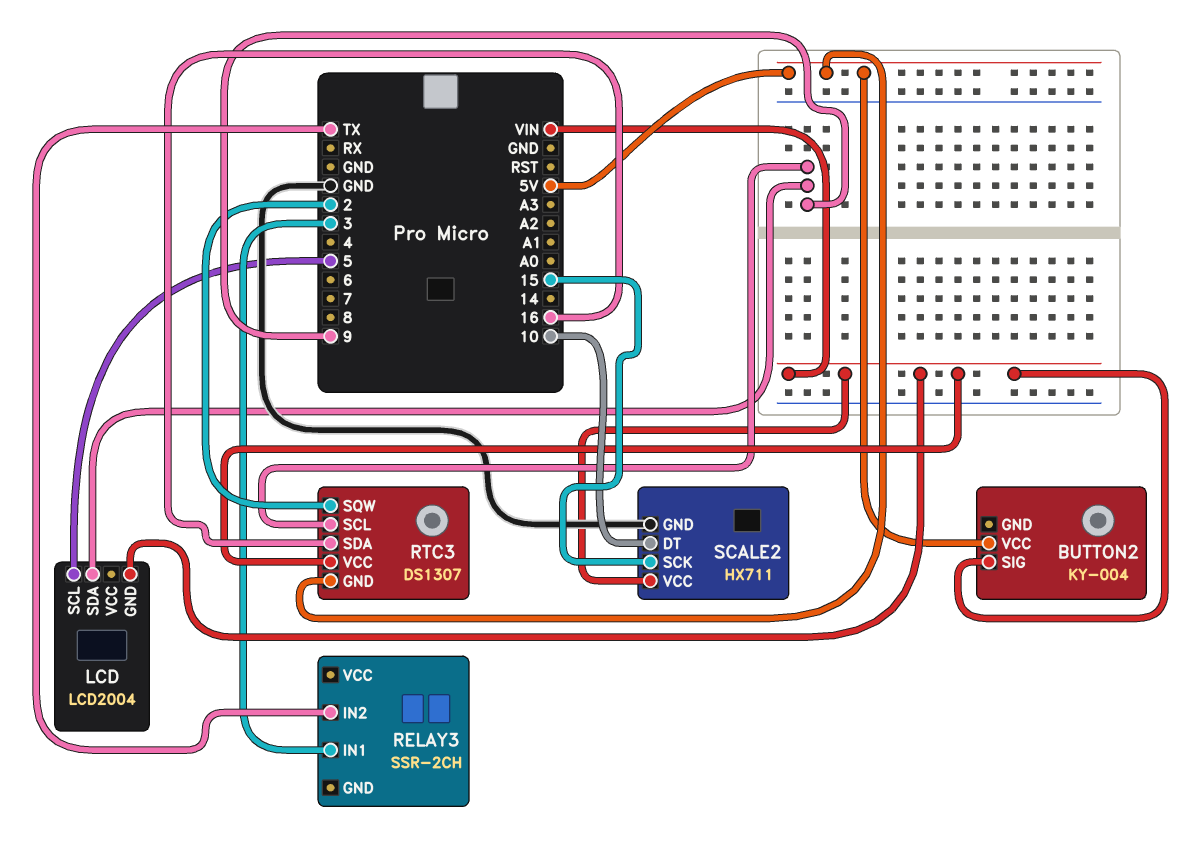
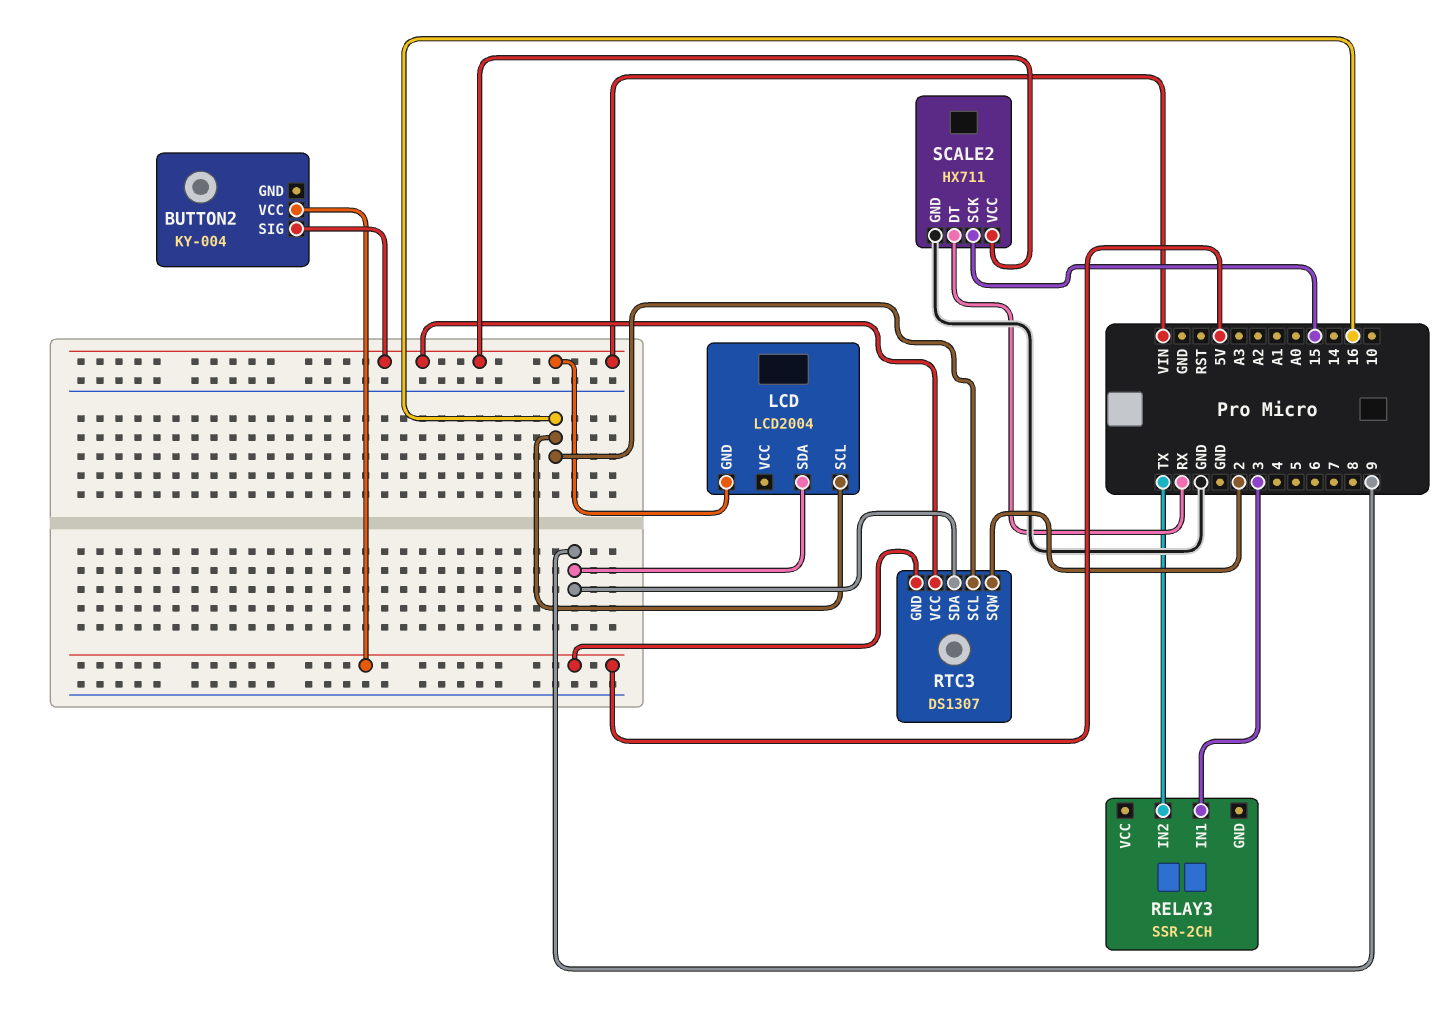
LCD pin SCL: 5 -> 16
RTC3 pin SCL: 9 -> 16
RTC3 pin SDA: 16 -> 9
SCALE2 pin DT: 10 -> RX

